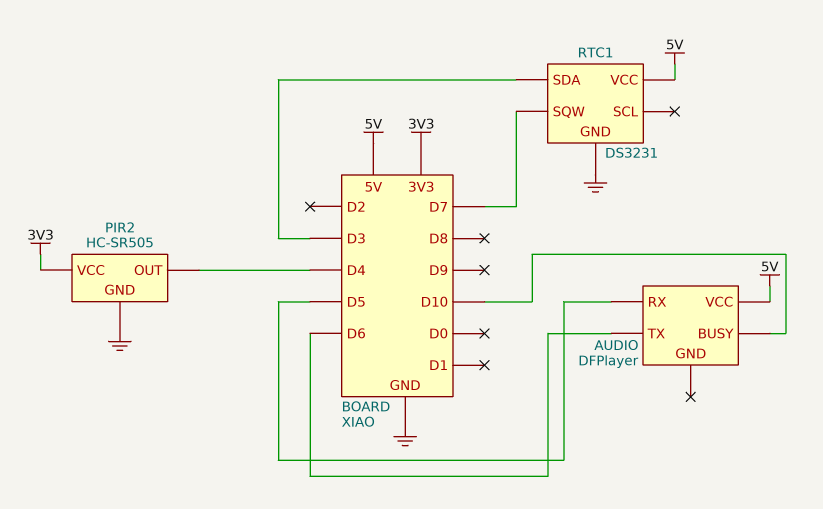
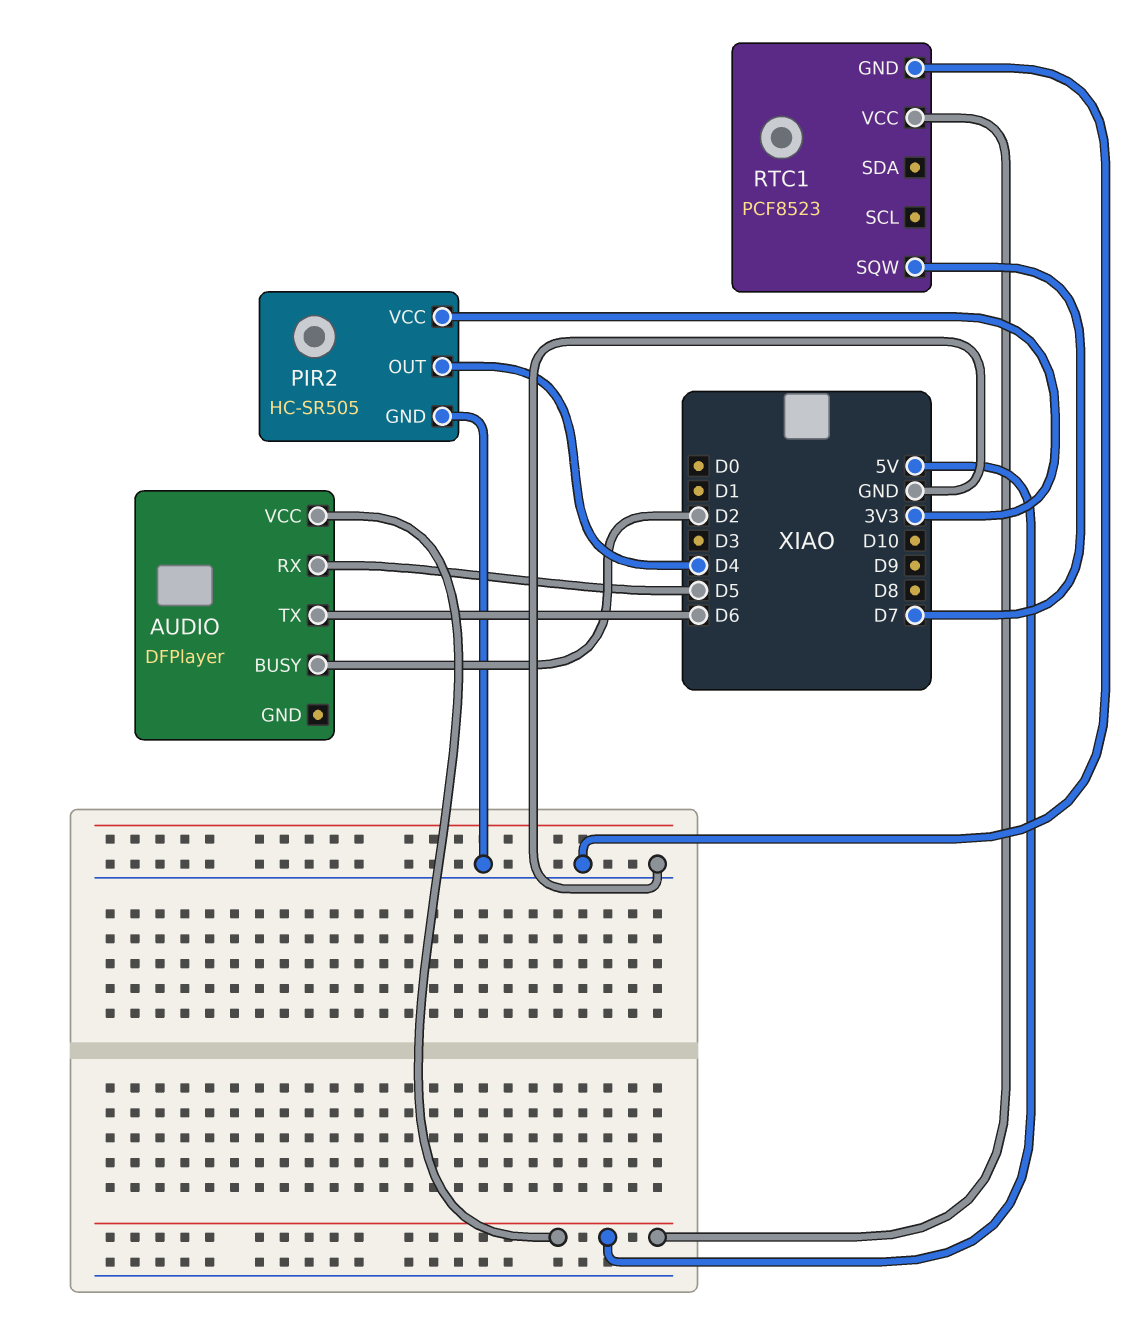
AUDIO pin BUSY: D10 -> D2
RTC1: DS3231 -> PCF8523
RTC1 pin SDA: D3 -> none

